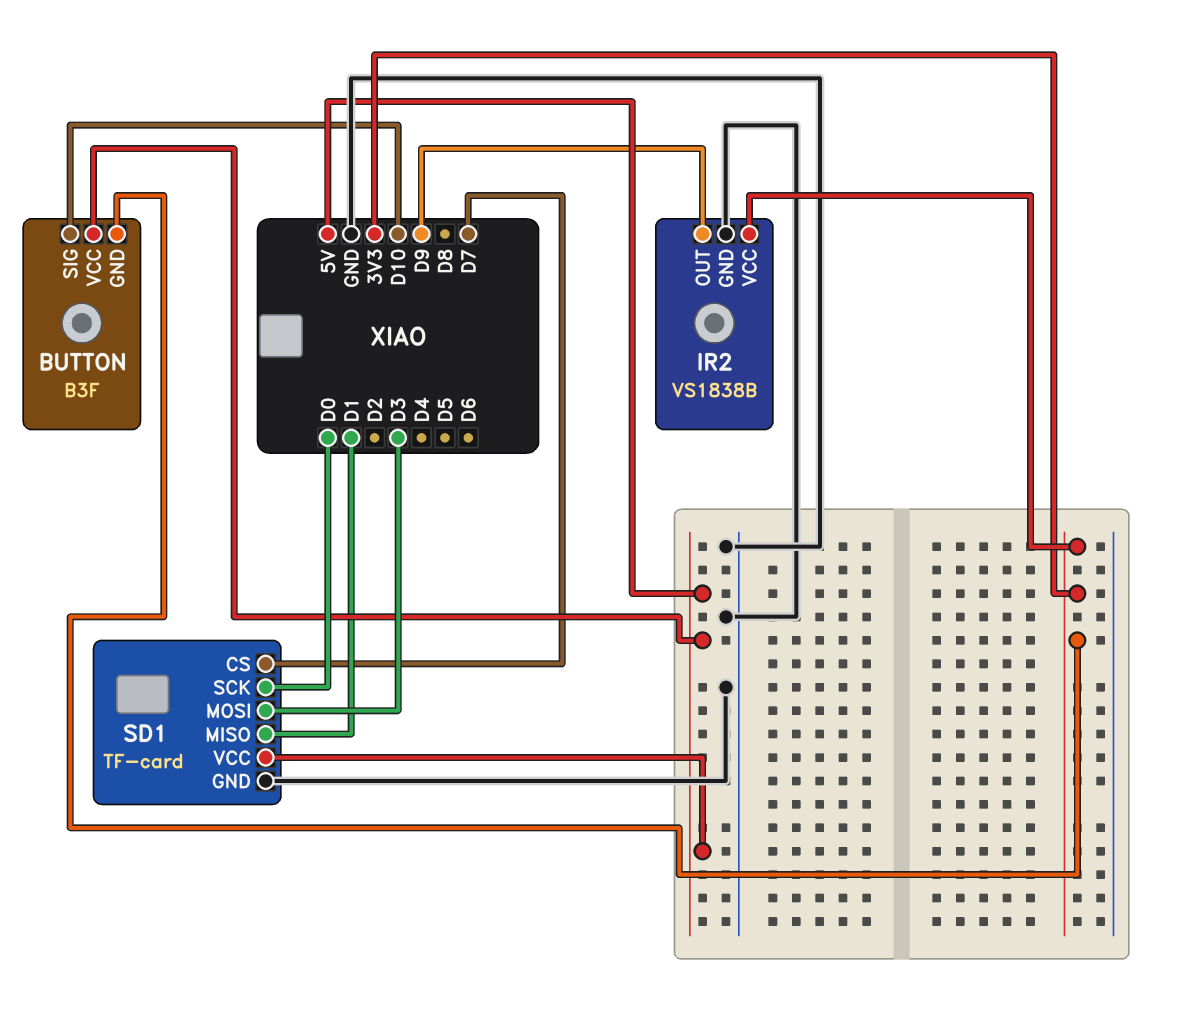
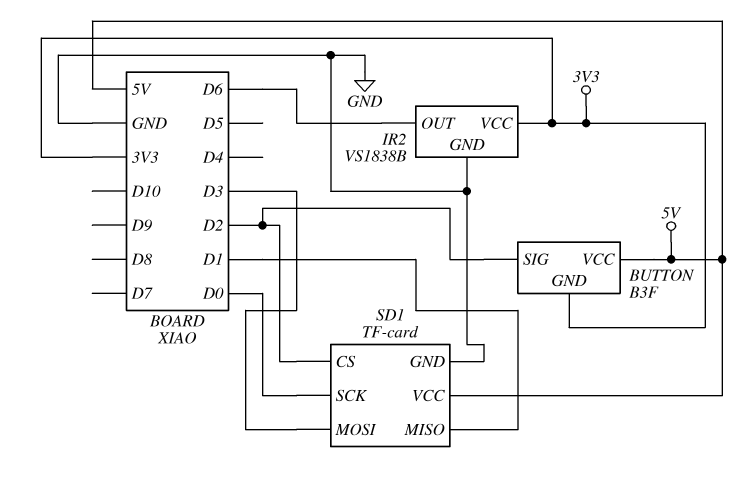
BUTTON pin SIG: D10 -> D2
IR2 pin OUT: D9 -> D6
SD1 pin CS: D7 -> D2

